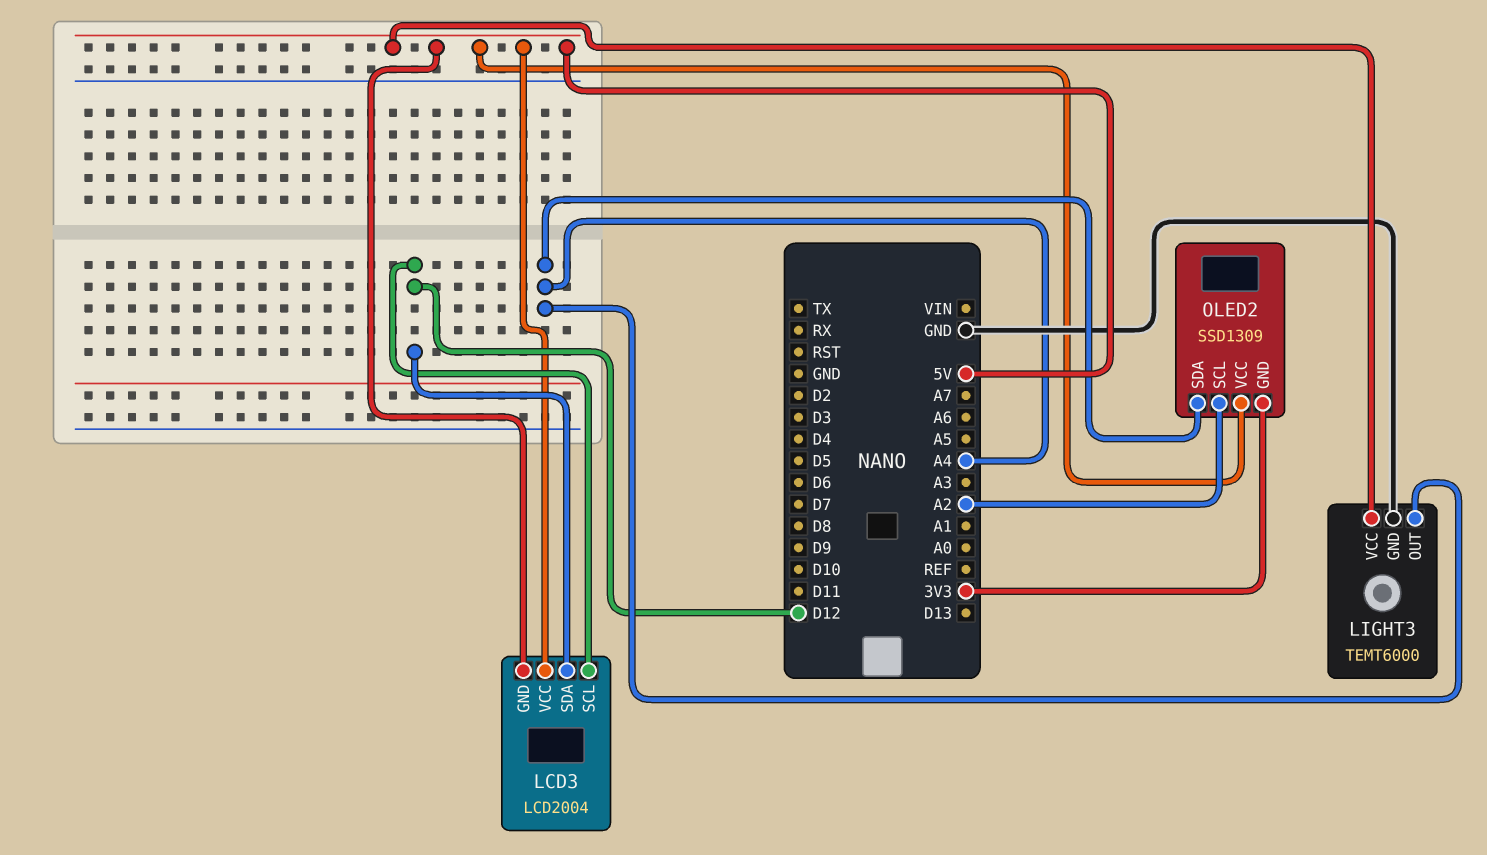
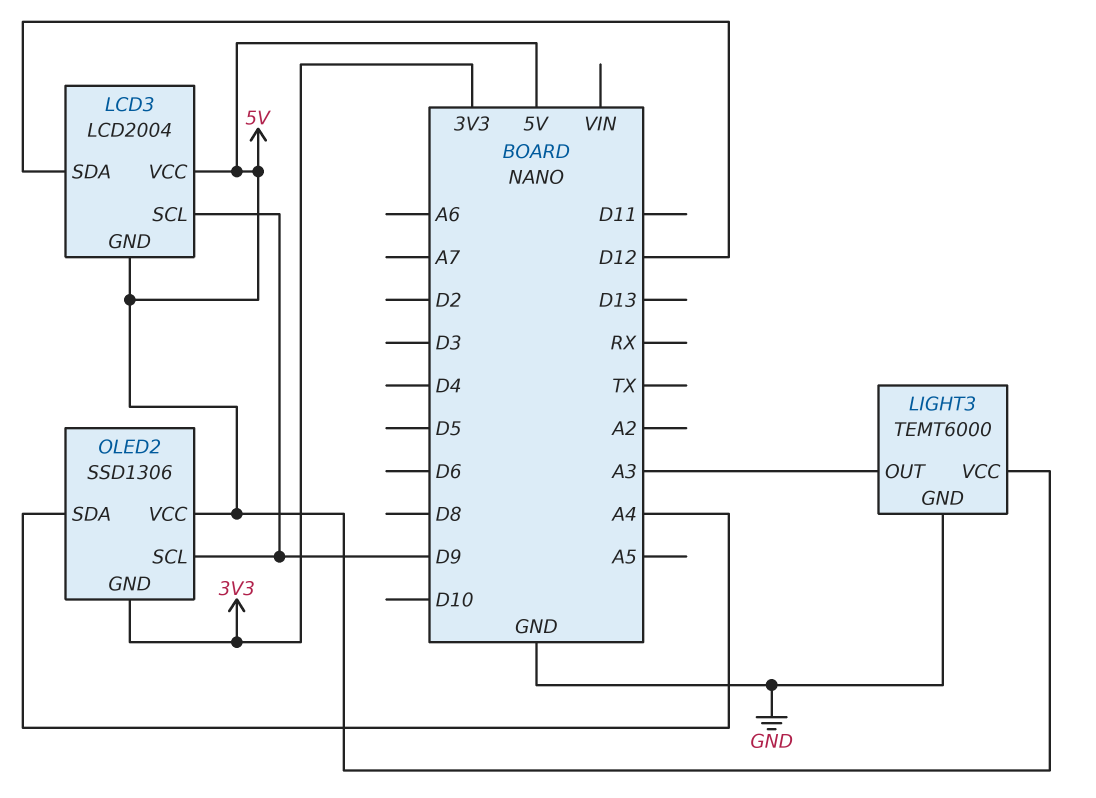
LCD3 pin SCL: D12 -> D9
LIGHT3 pin OUT: A4 -> A3
OLED2: SSD1309 -> SSD1306
OLED2 pin SCL: A2 -> D9

